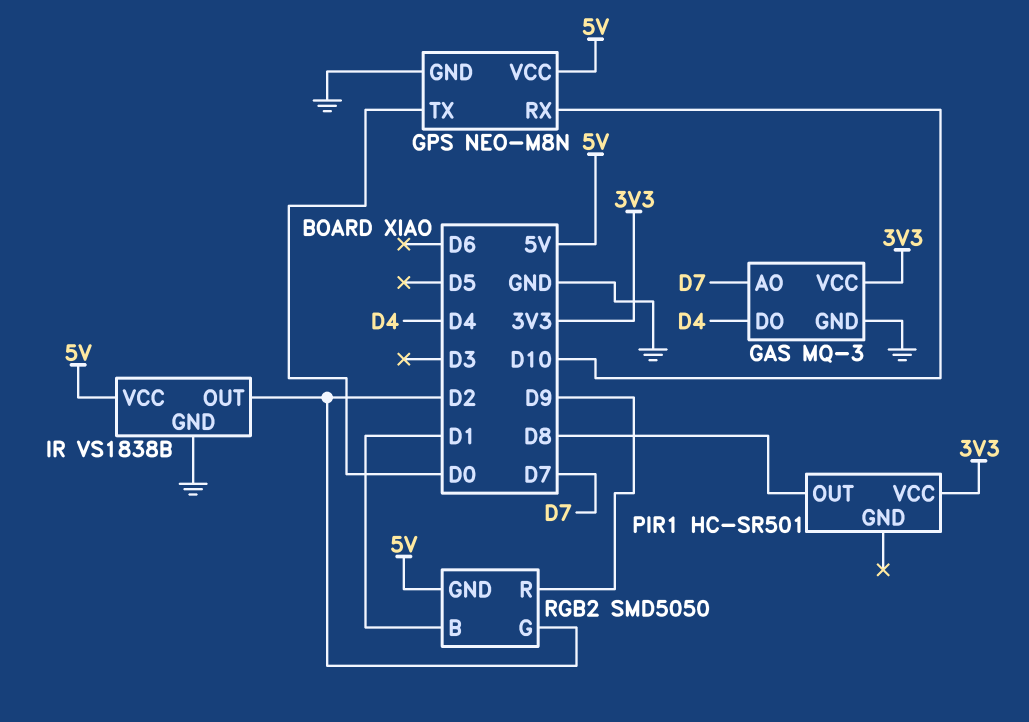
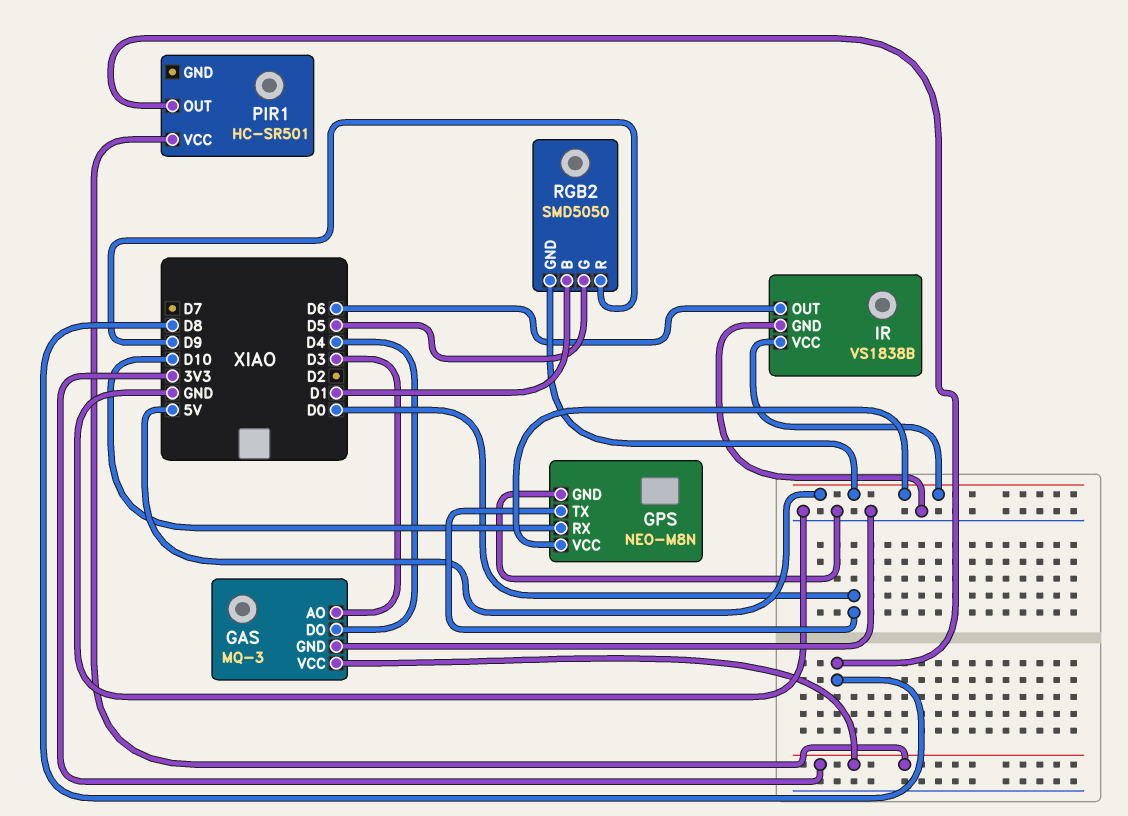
GAS pin AO: D7 -> D3
IR pin OUT: D2 -> D6
RGB2 pin G: D2 -> D5

